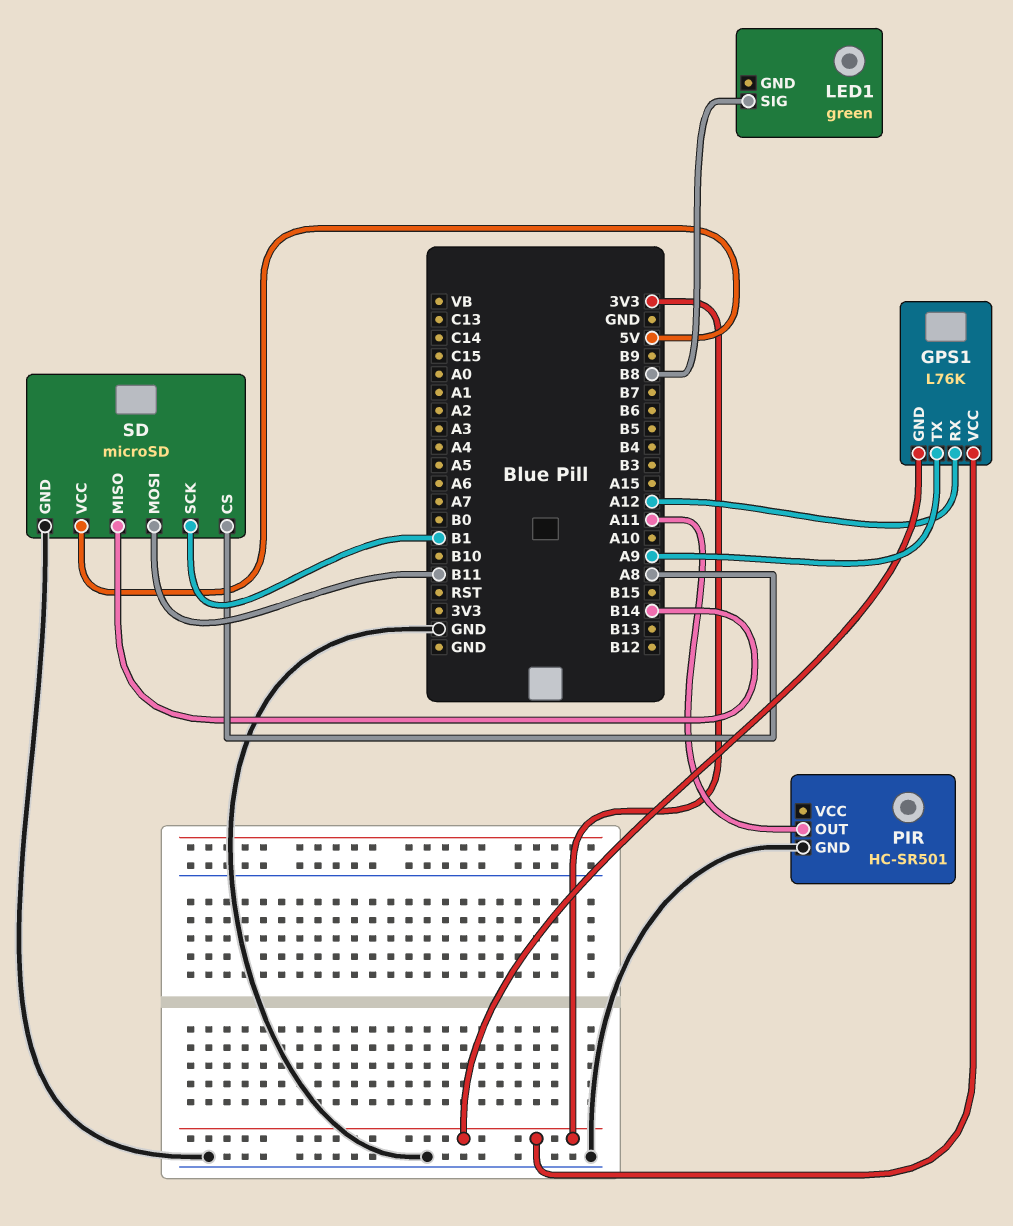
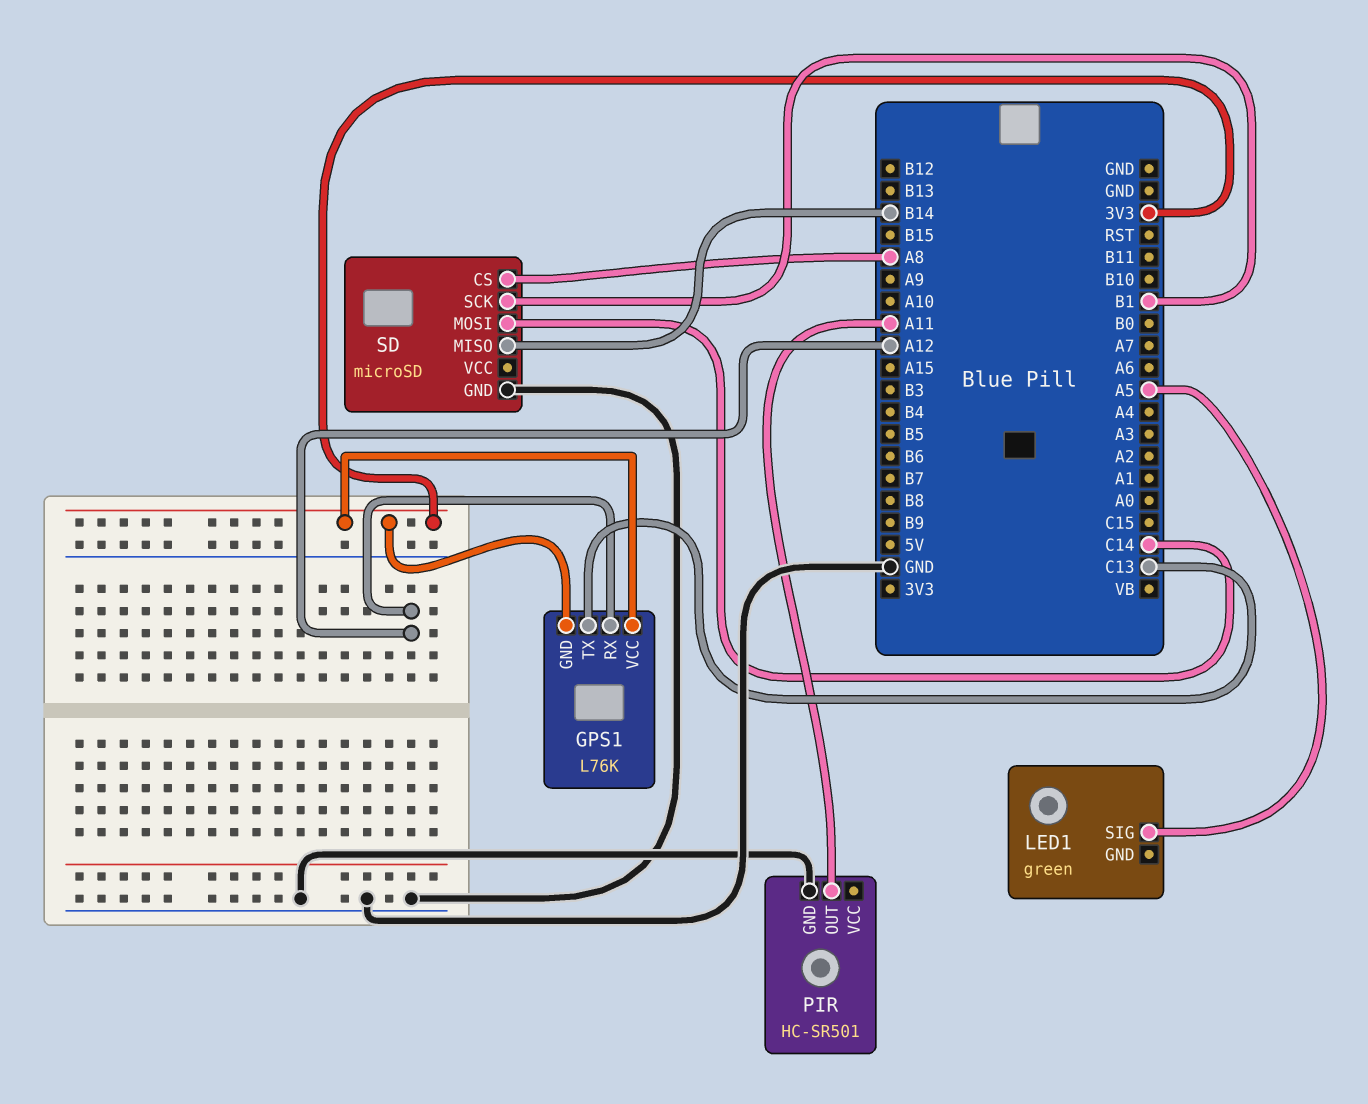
GPS1 pin TX: A9 -> C13
LED1 pin SIG: B8 -> A5
SD pin MOSI: B11 -> C14
SD pin VCC: 5V -> none

